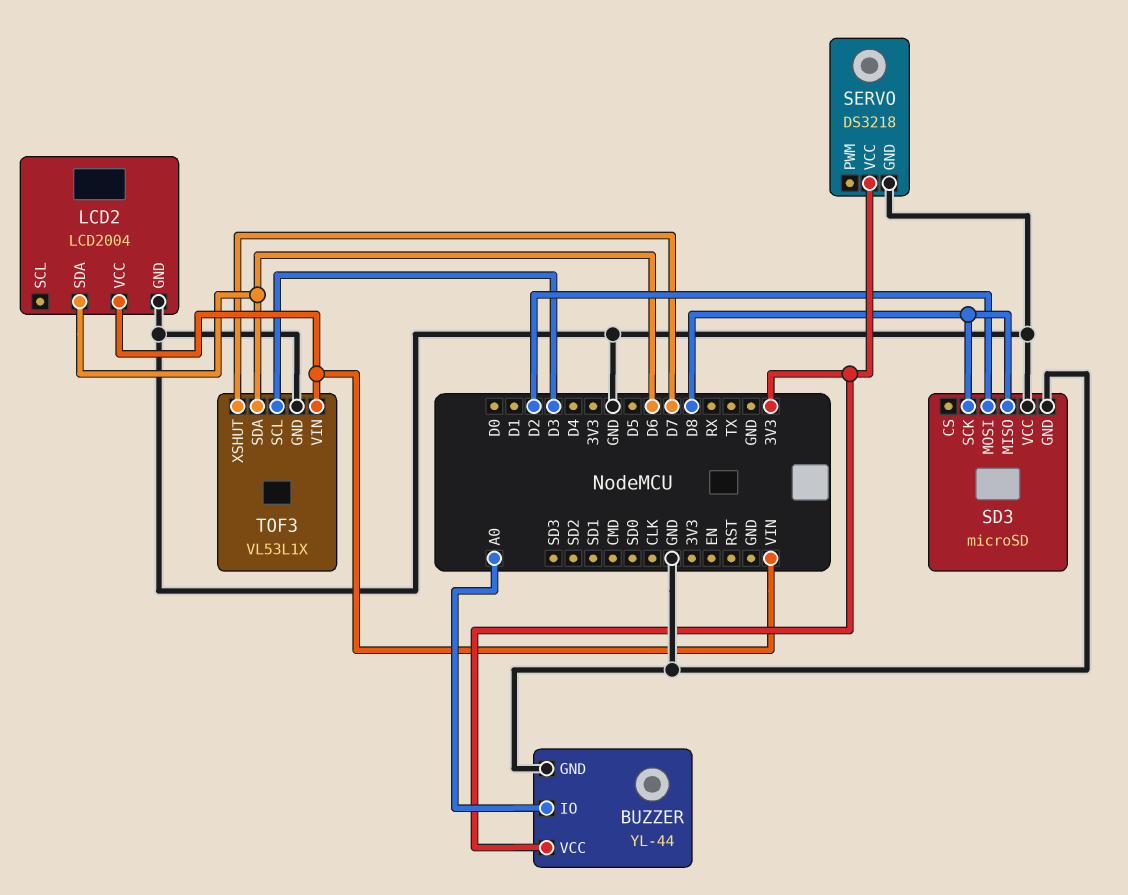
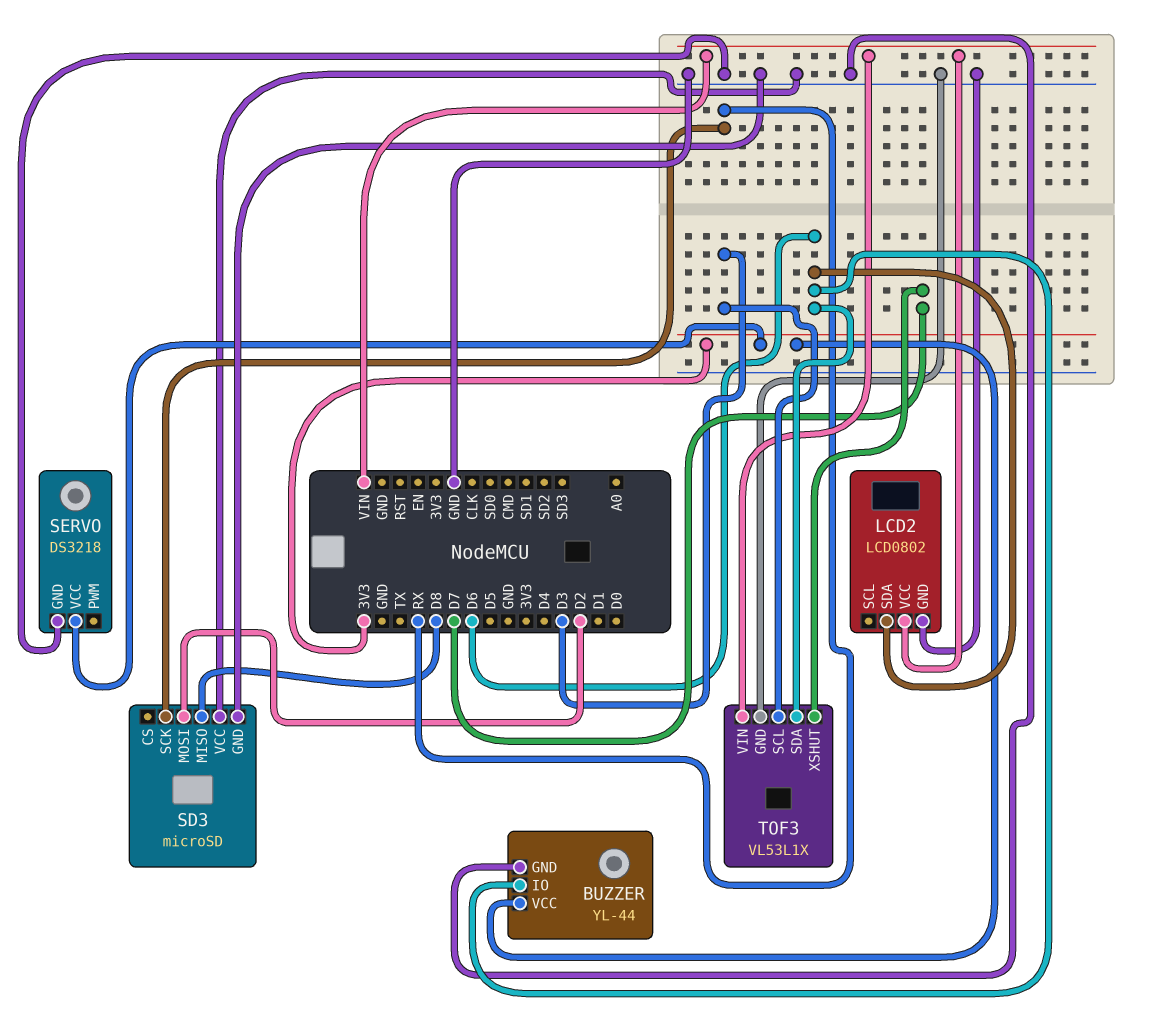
BUZZER pin IO: A0 -> D6
LCD2: LCD2004 -> LCD0802
SD3 pin SCK: D8 -> RX

